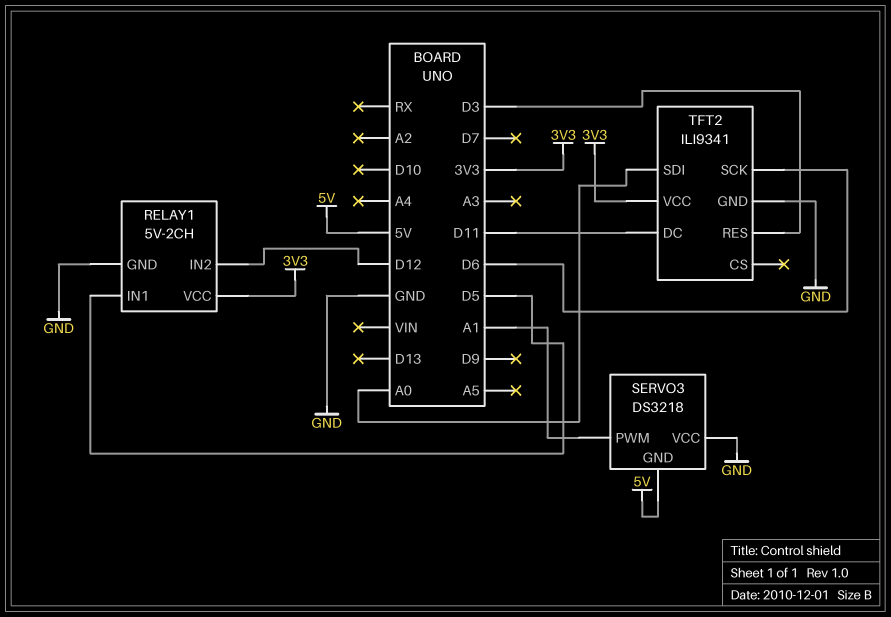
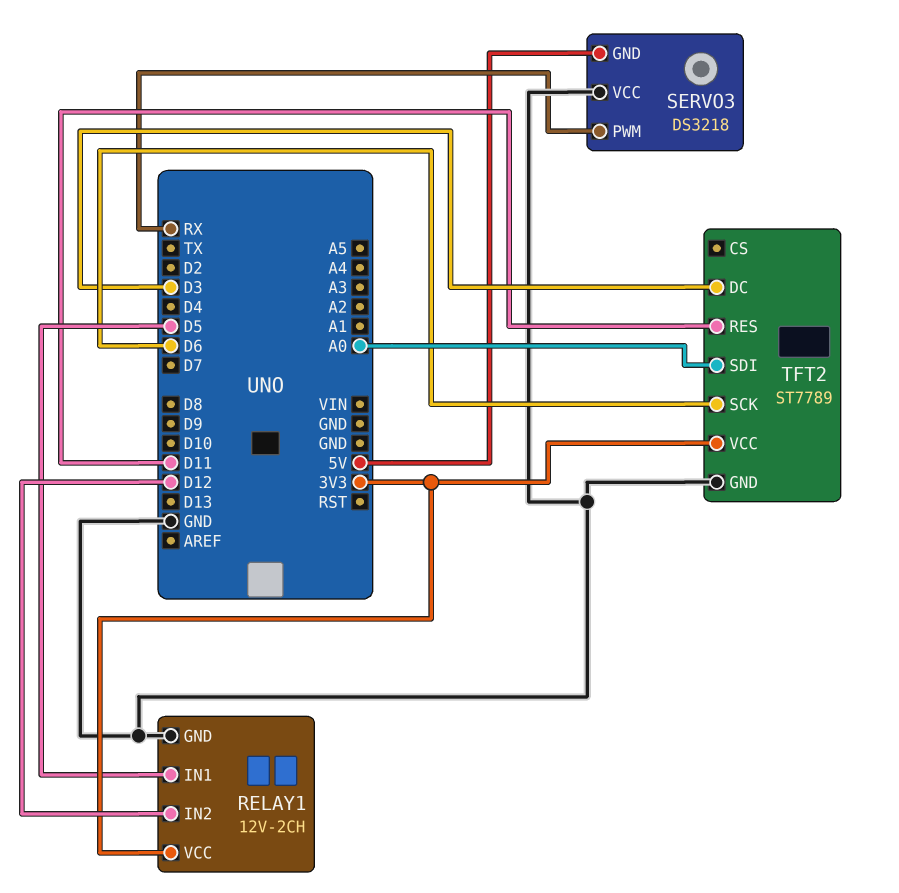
RELAY1: 5V-2CH -> 12V-2CH
SERVO3 pin PWM: A1 -> RX
TFT2: ILI9341 -> ST7789
TFT2 pin DC: D11 -> D3
TFT2 pin RES: D3 -> D11

